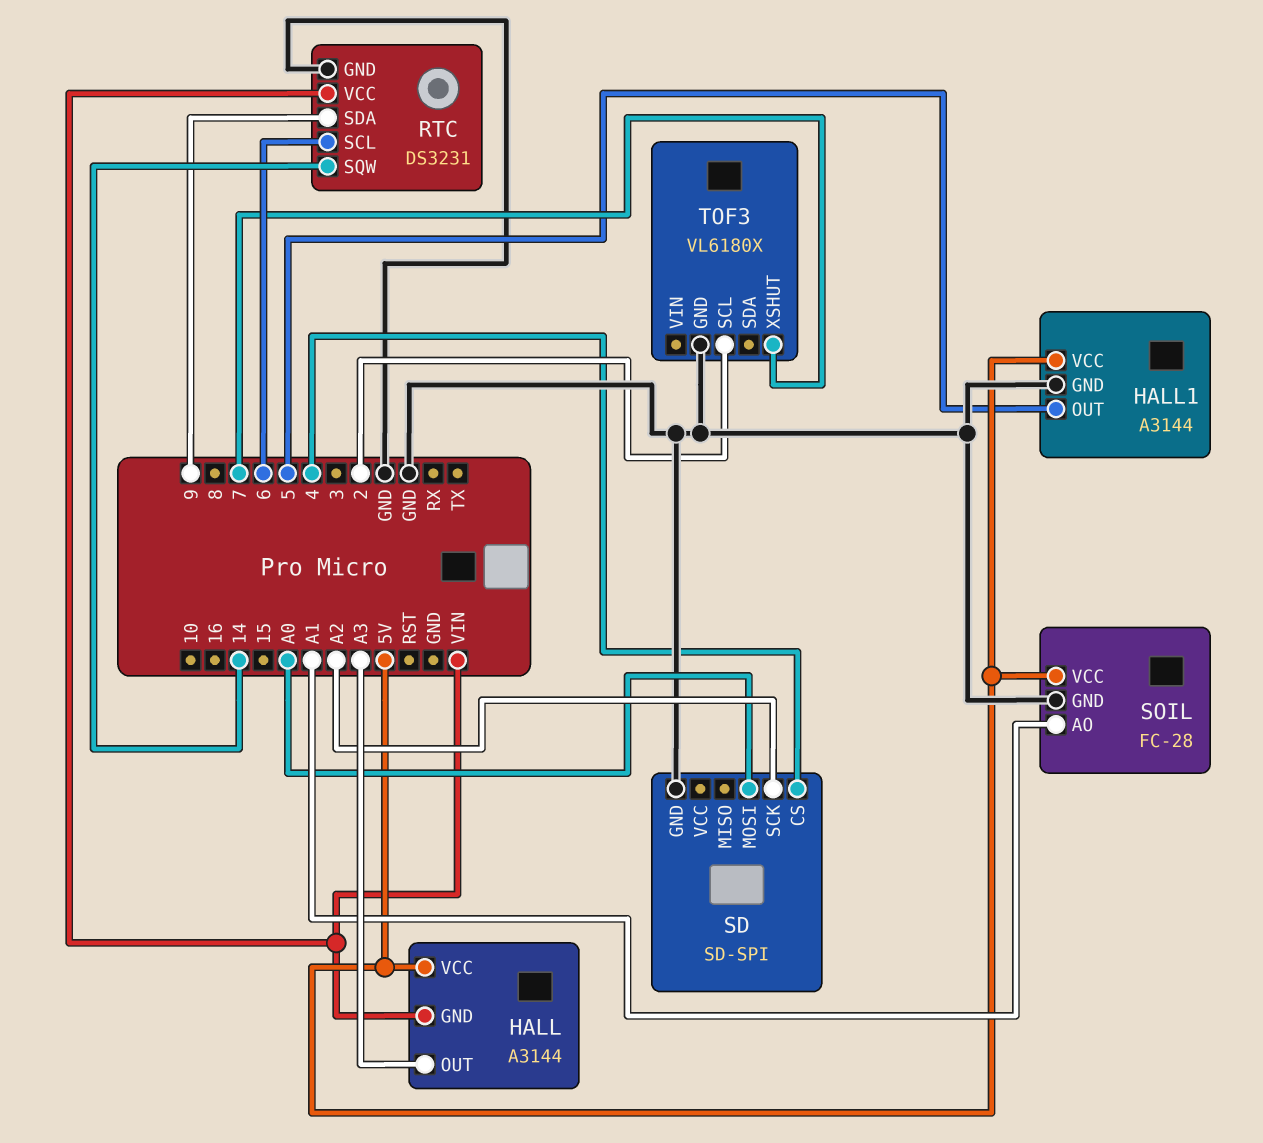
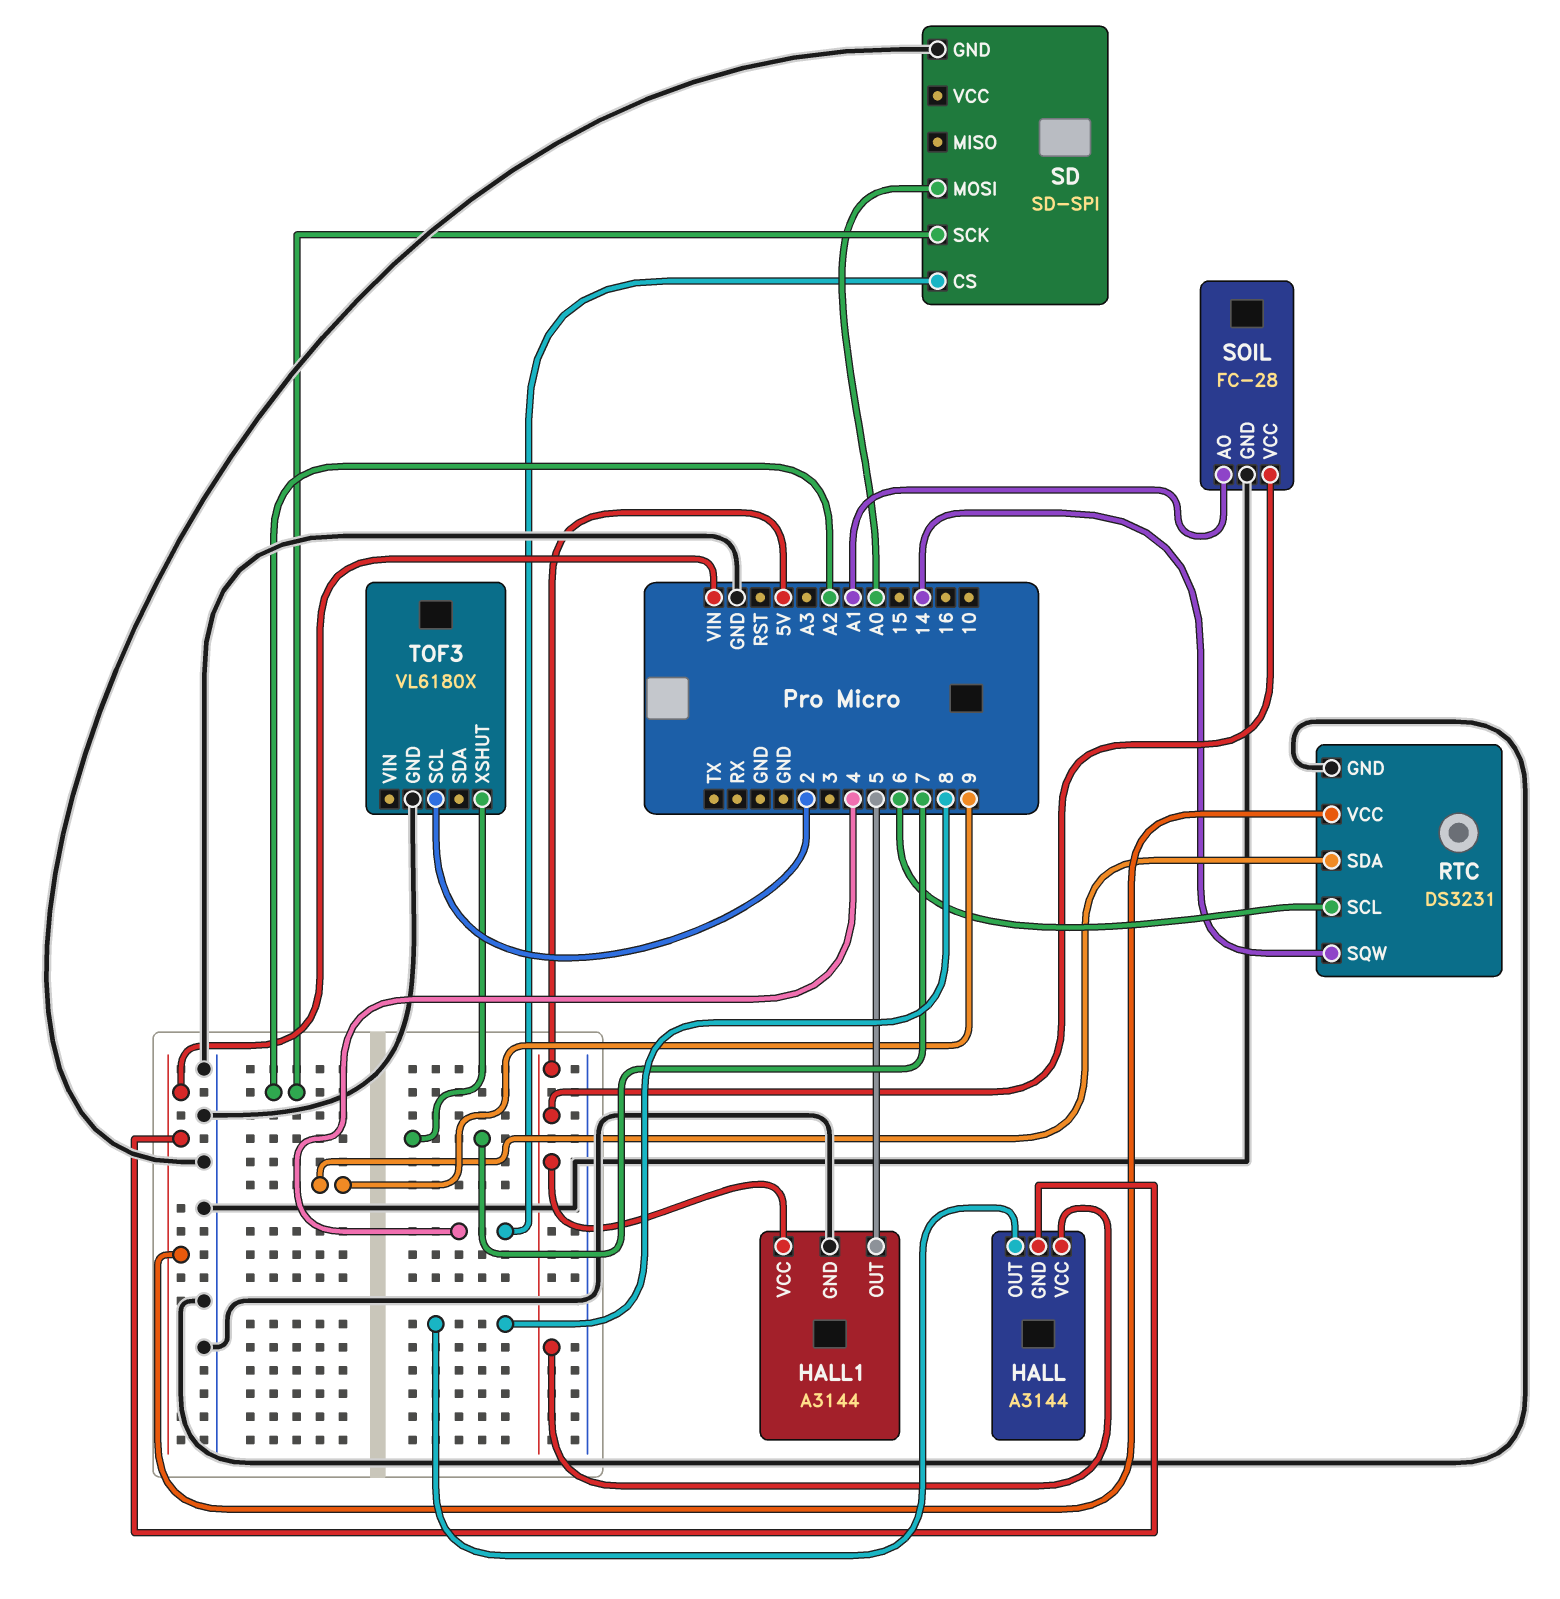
HALL pin OUT: A3 -> 8

